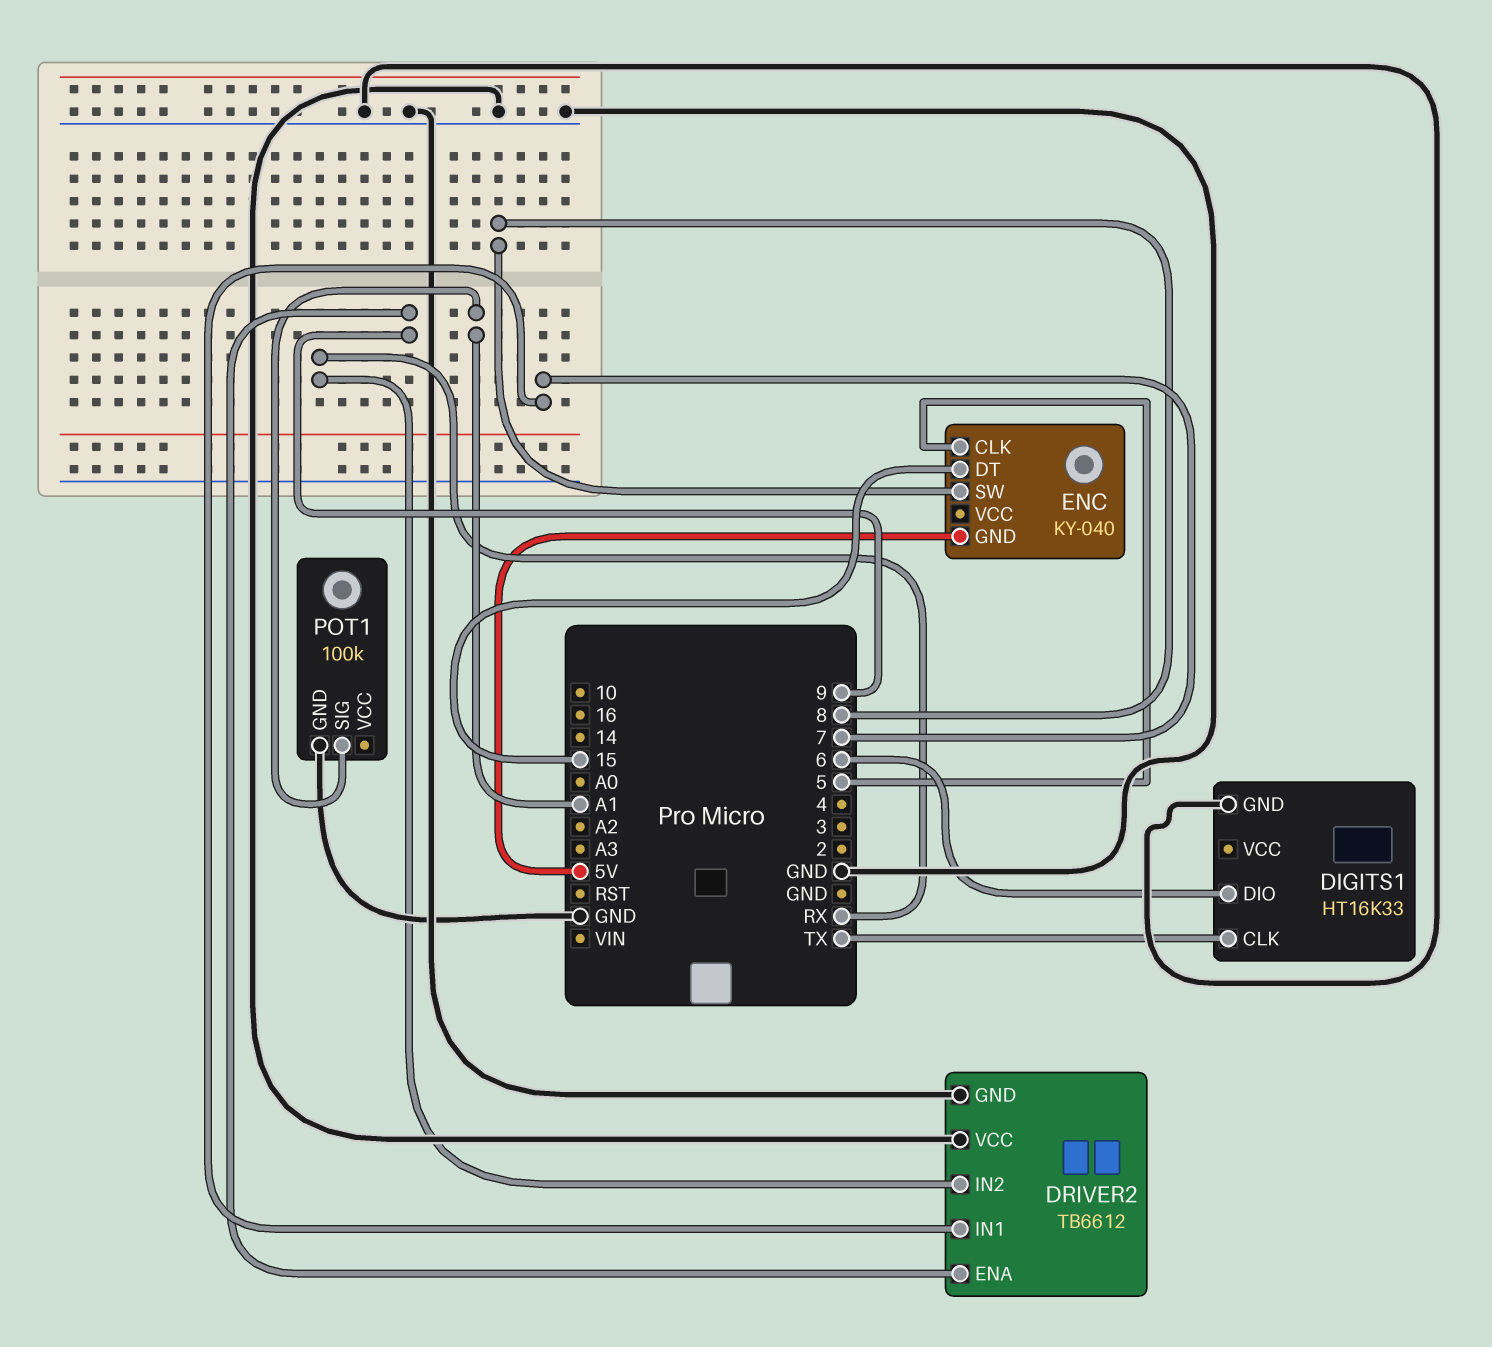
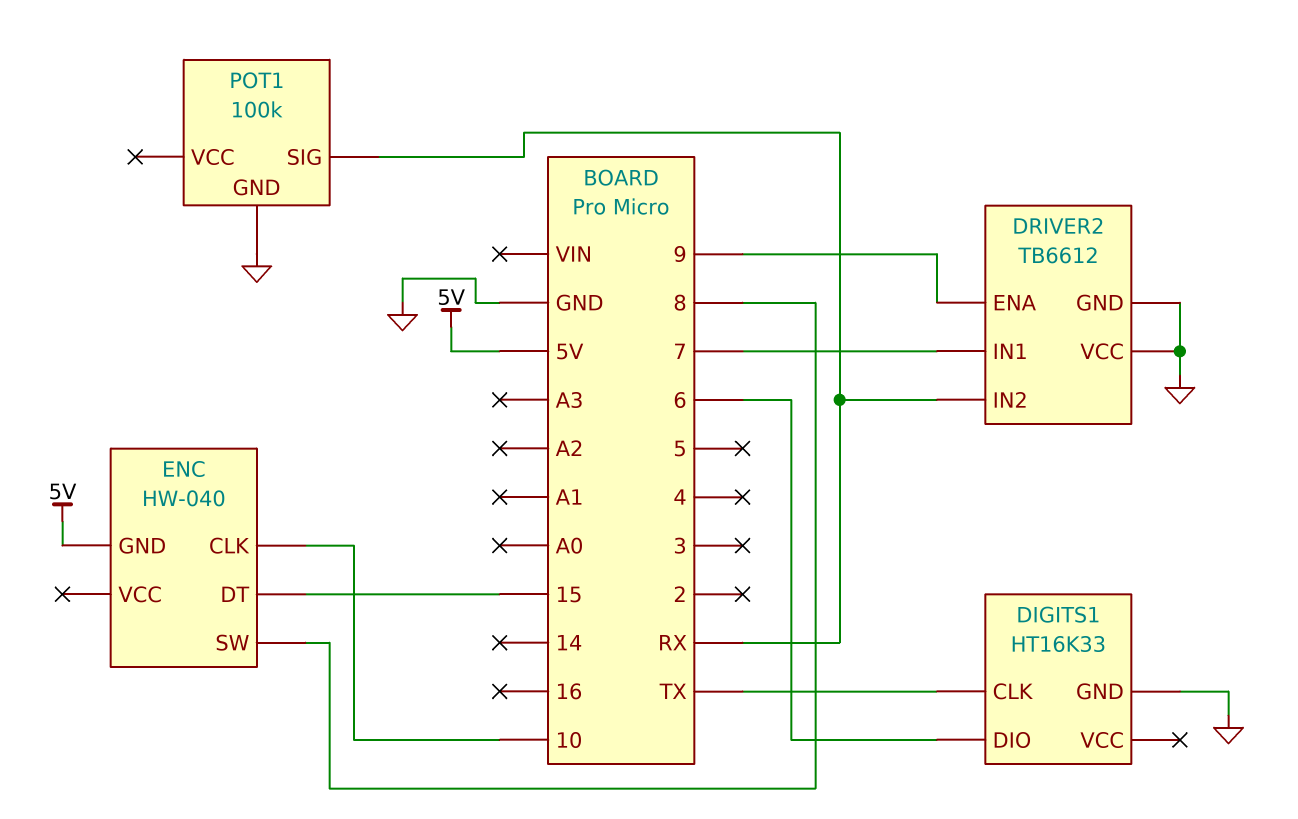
ENC: KY-040 -> HW-040
ENC pin CLK: 5 -> 10
POT1 pin SIG: A1 -> RX

